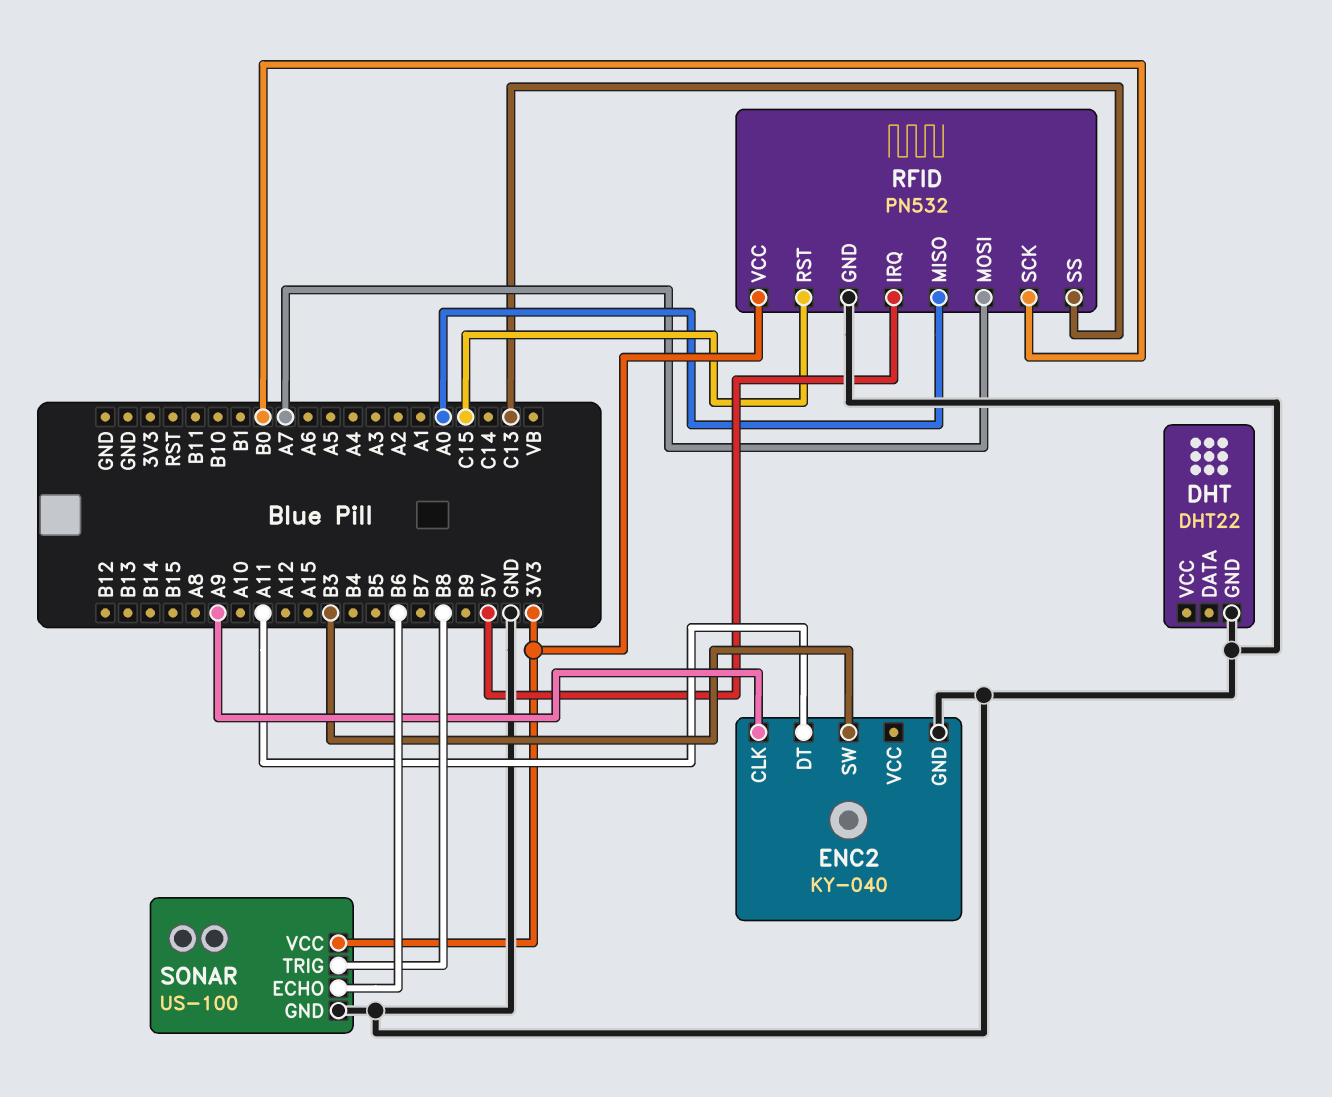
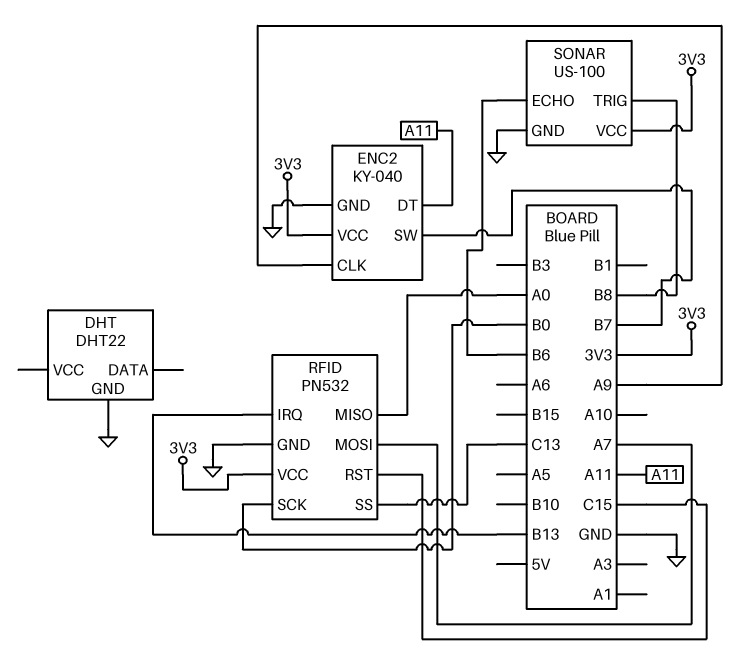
ENC2 pin SW: B3 -> B7
ENC2 pin VCC: none -> 3V3
RFID pin IRQ: 5V -> B13

